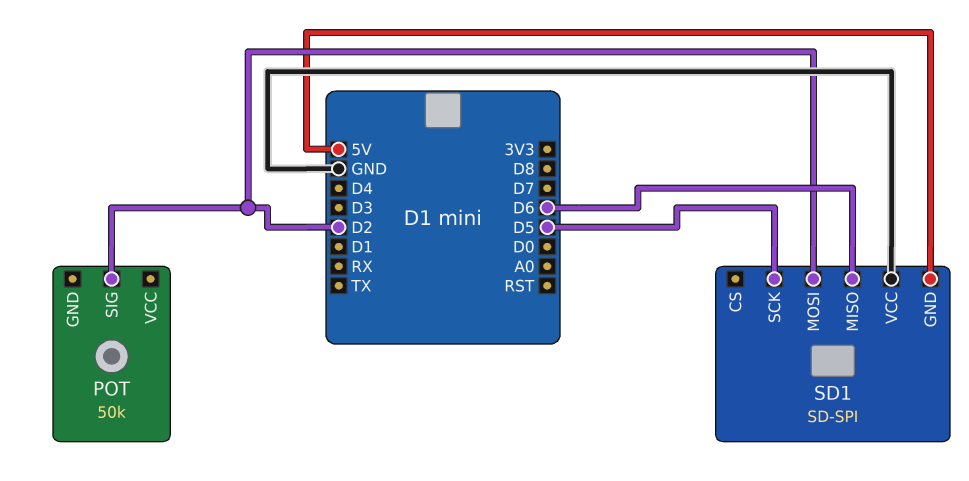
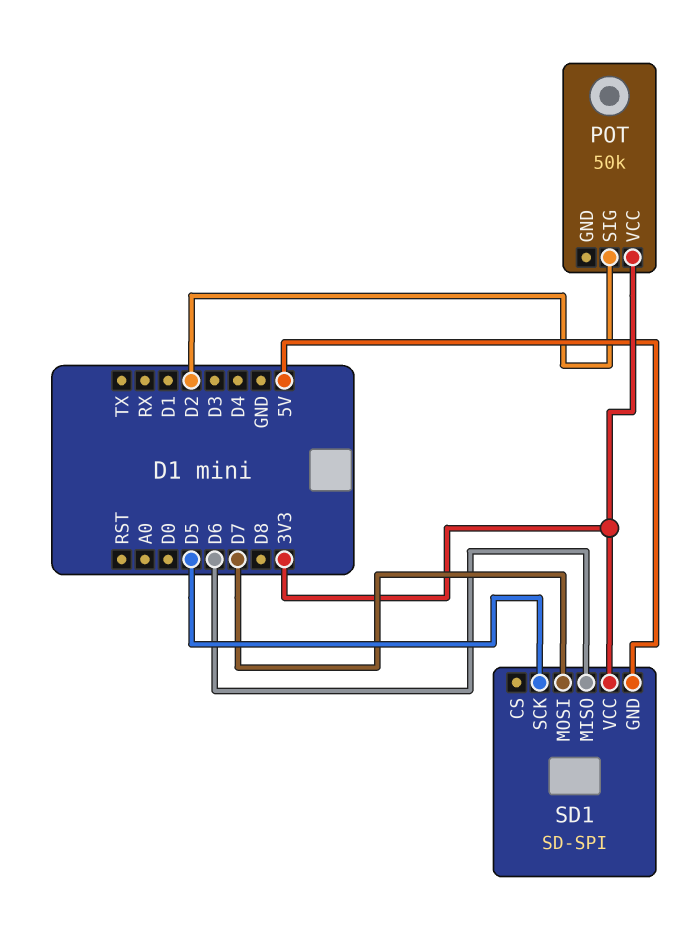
POT pin VCC: none -> 3V3
SD1 pin MOSI: D2 -> D7
SD1 pin VCC: GND -> 3V3

